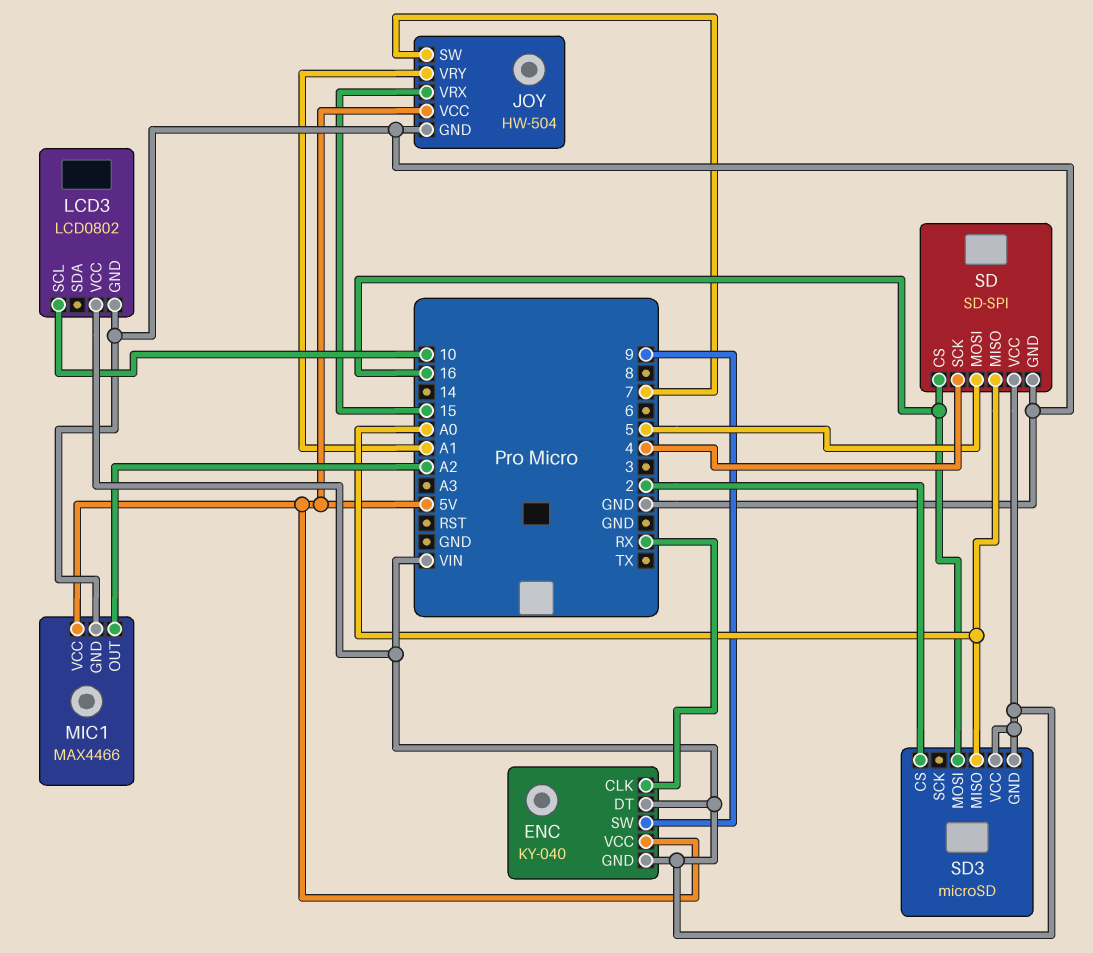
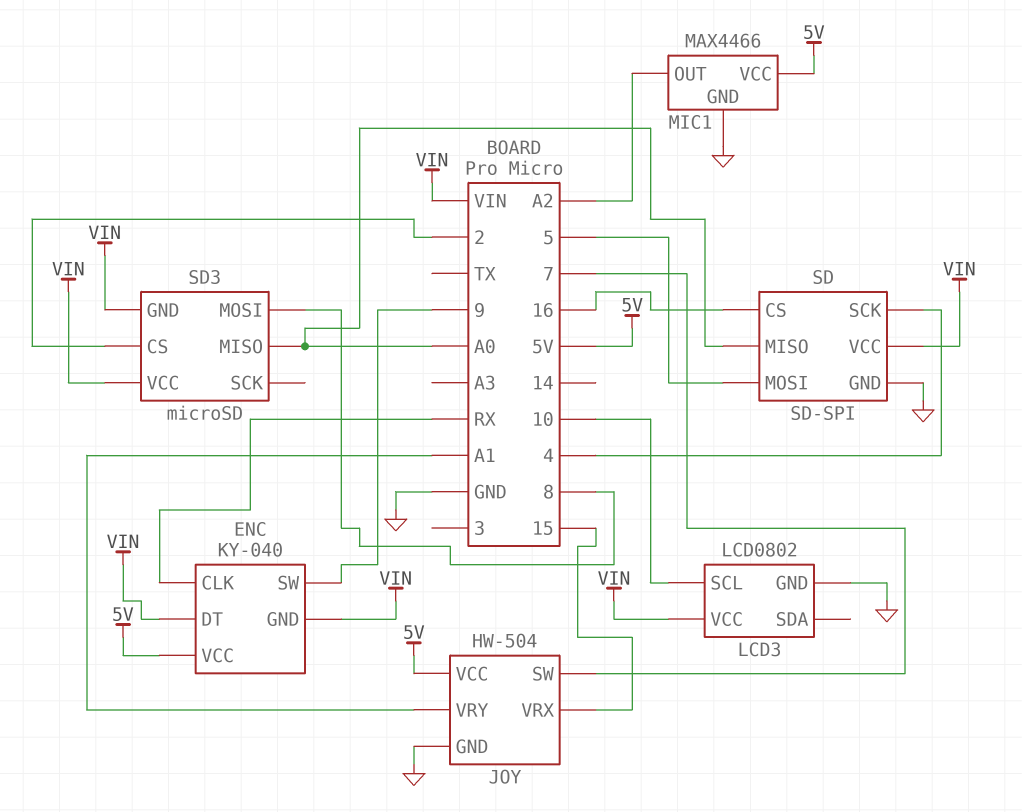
SD3 pin MOSI: 16 -> 8

